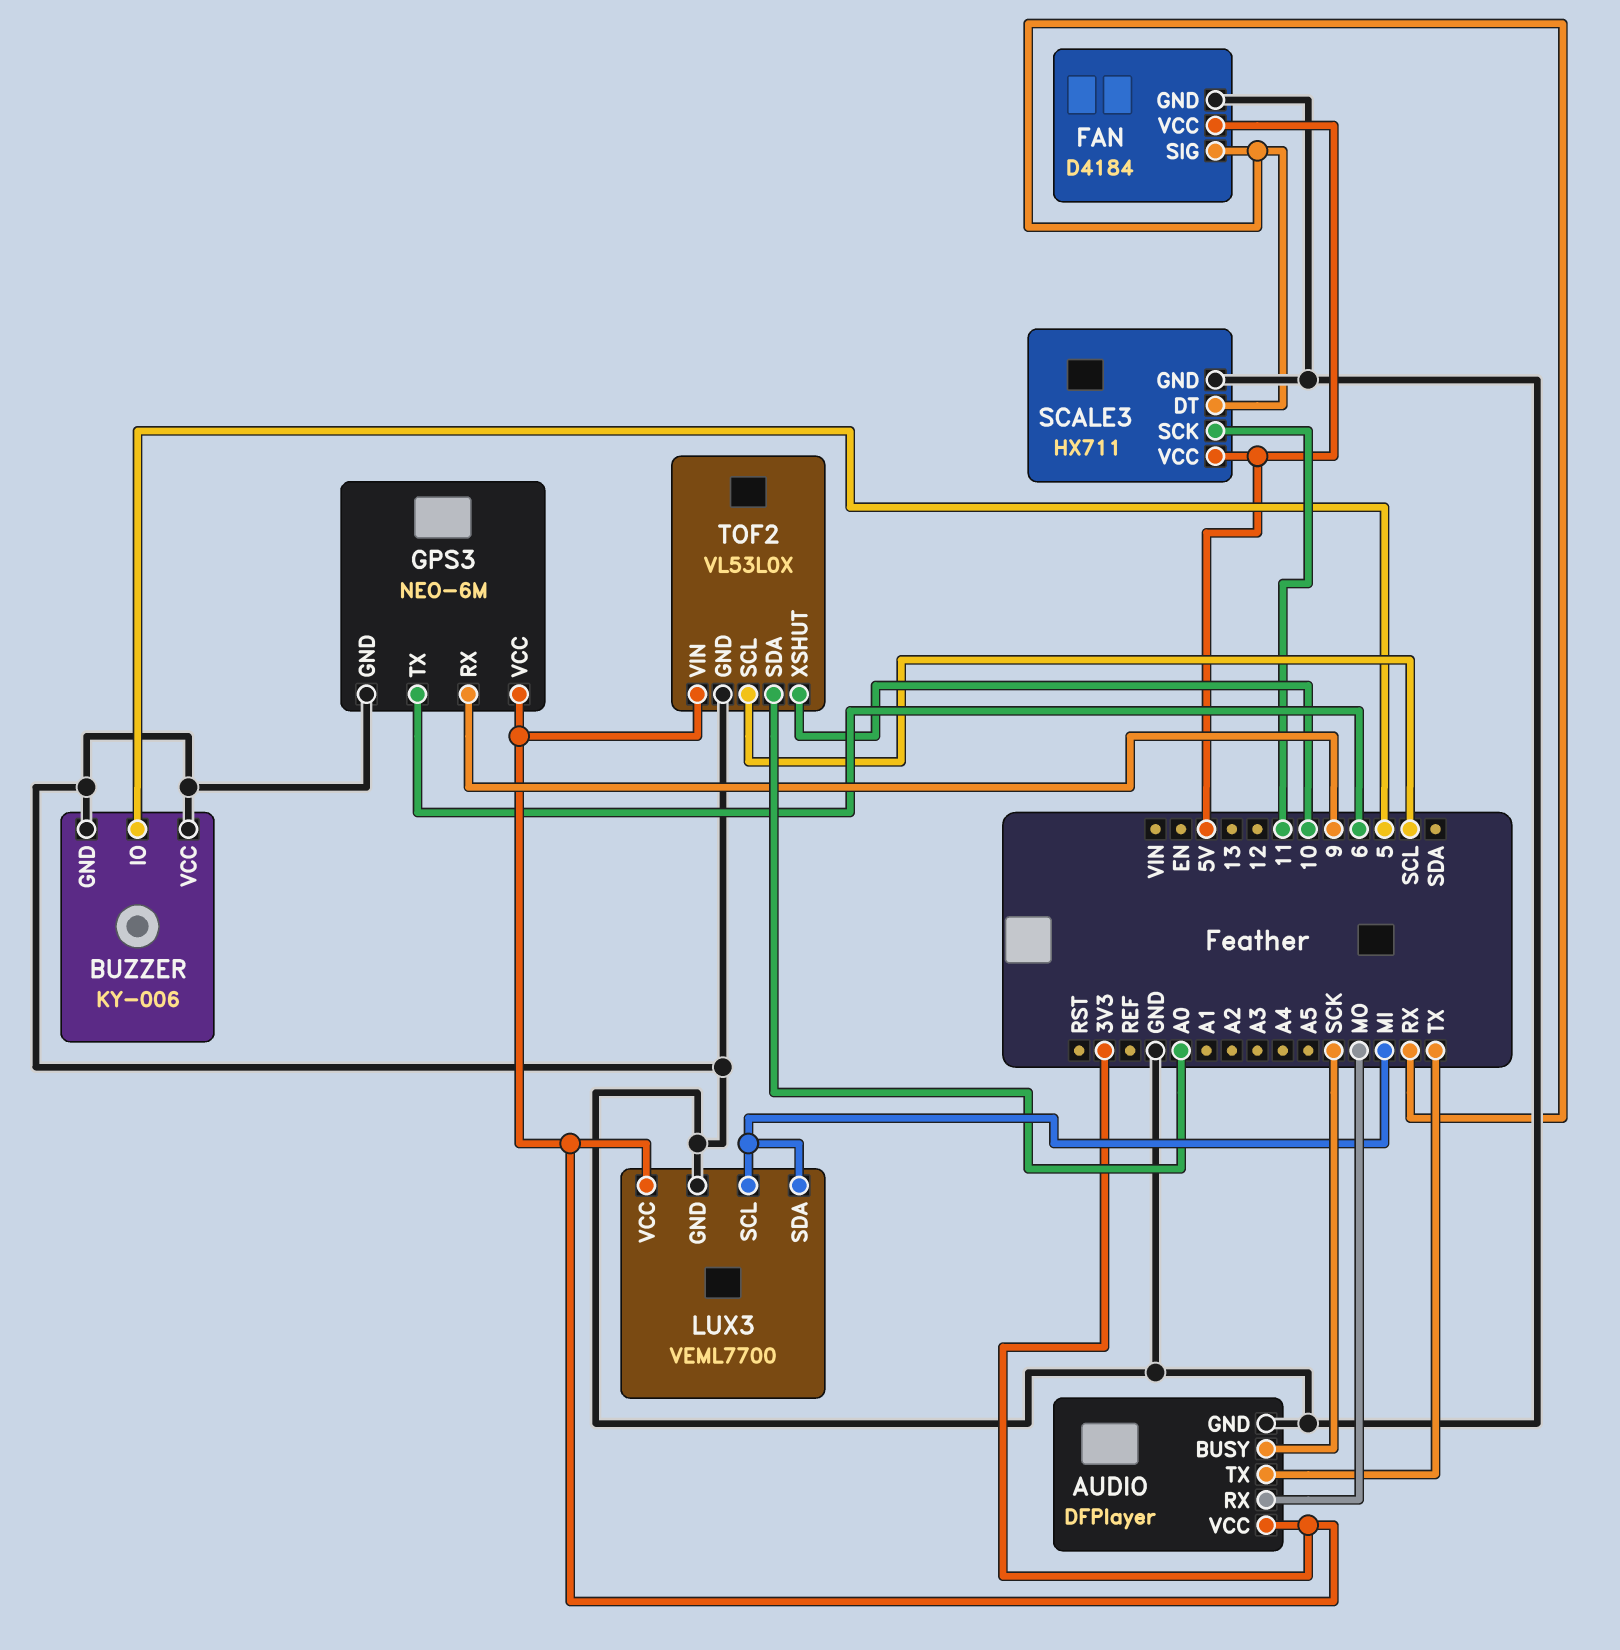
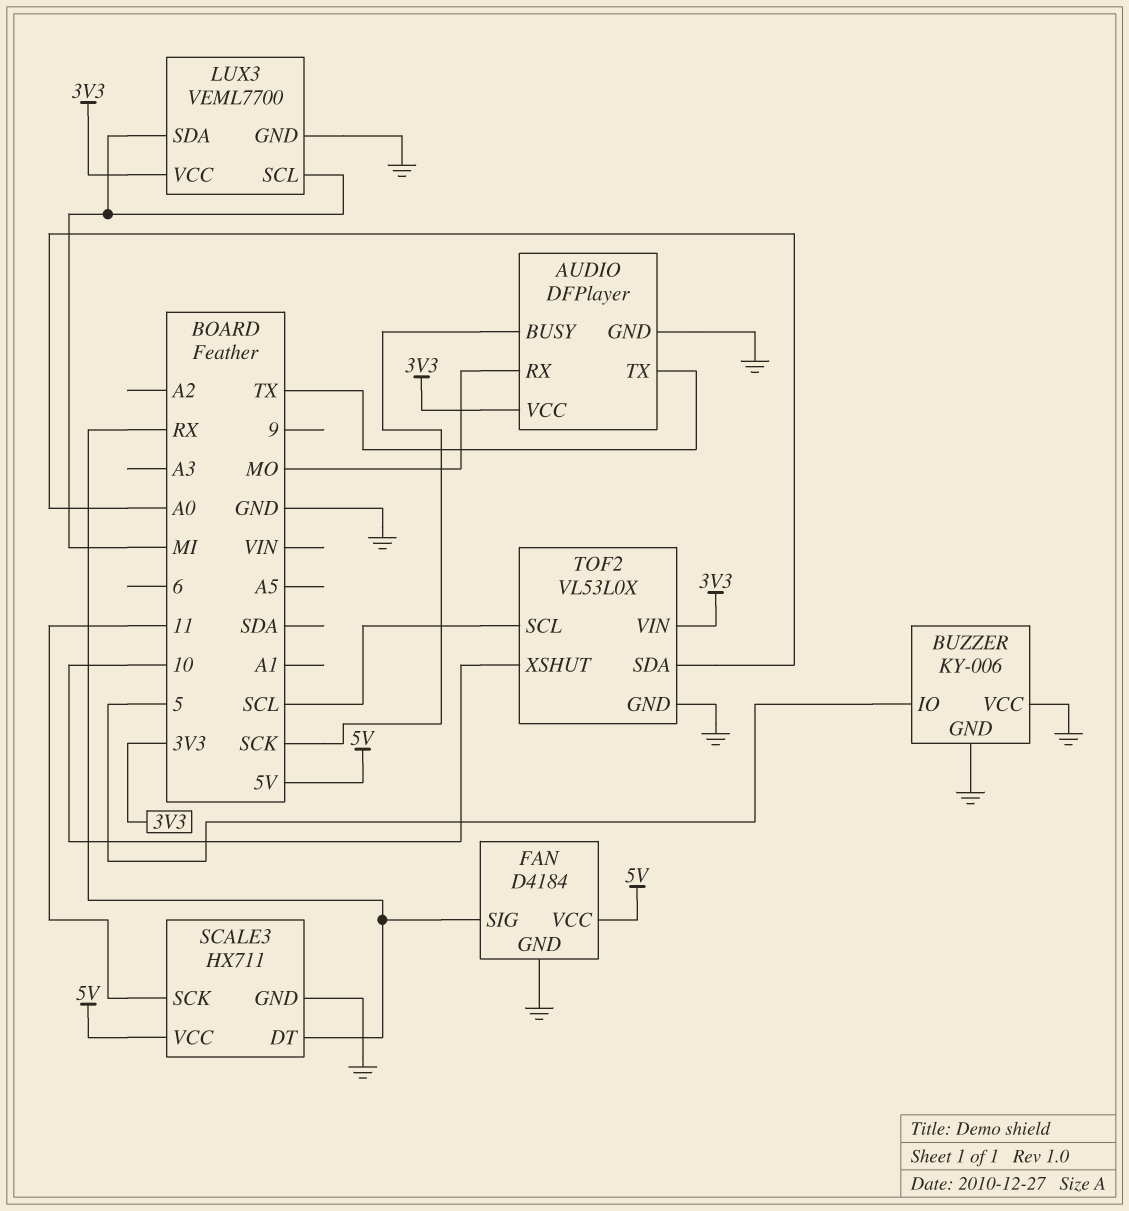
GPS3: NEO-6M -> none
GPS3 pin GND: GND -> none
GPS3 pin RX: 9 -> none
GPS3 pin TX: 6 -> none
GPS3 pin VCC: 3V3 -> none

